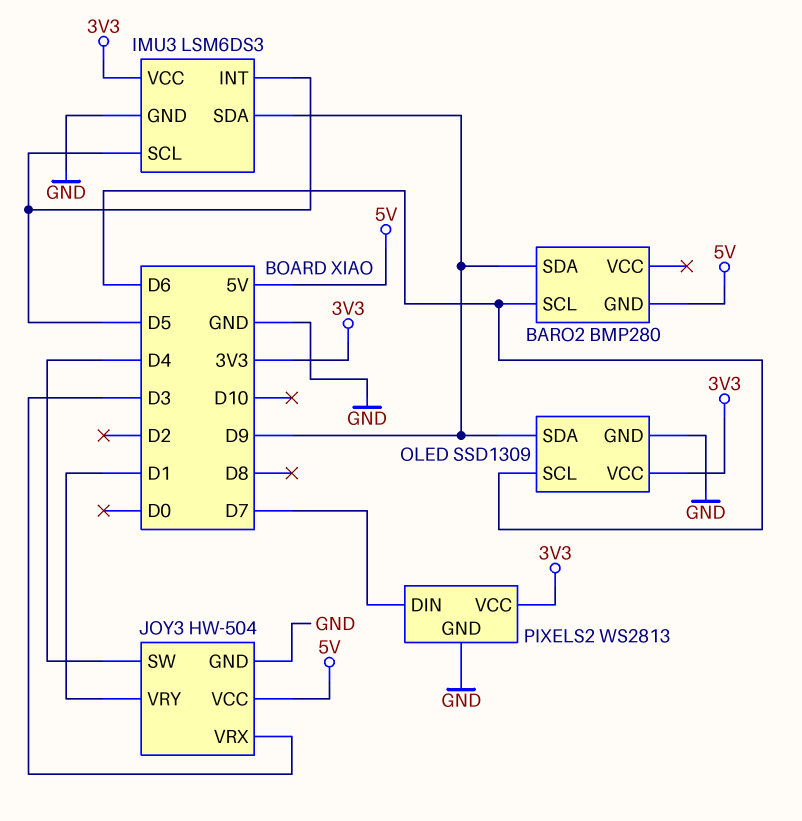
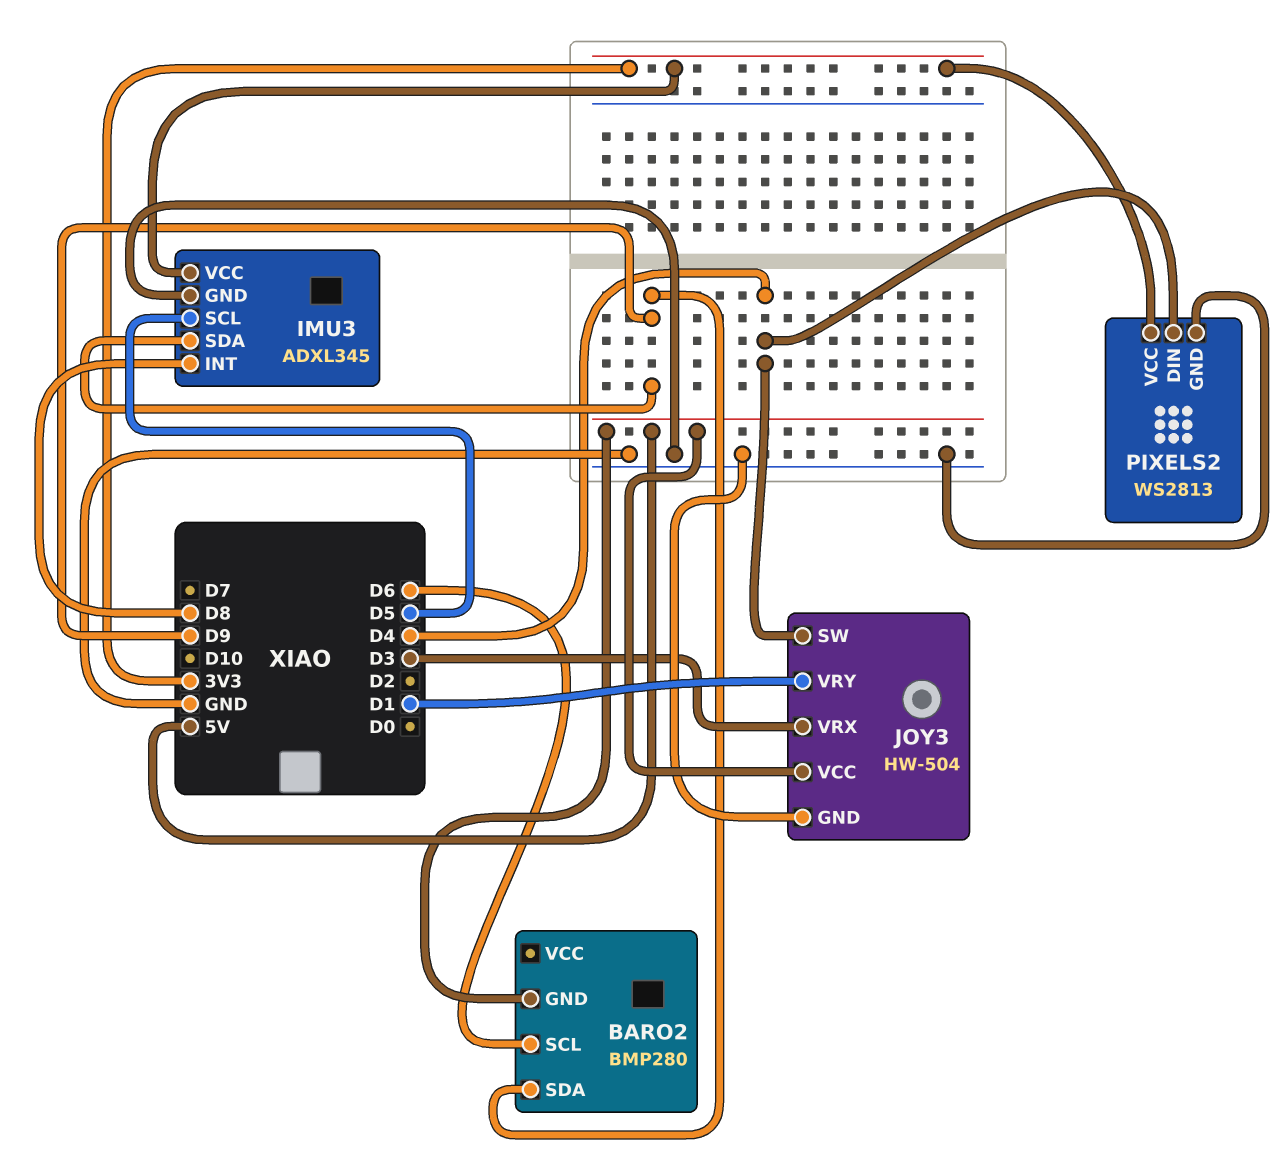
IMU3: LSM6DS3 -> ADXL345
IMU3 pin INT: D5 -> D8
OLED: SSD1309 -> none
OLED pin GND: GND -> none
OLED pin SCL: D6 -> none
OLED pin SDA: D9 -> none
OLED pin VCC: 3V3 -> none
PIXELS2 pin DIN: D7 -> D4

